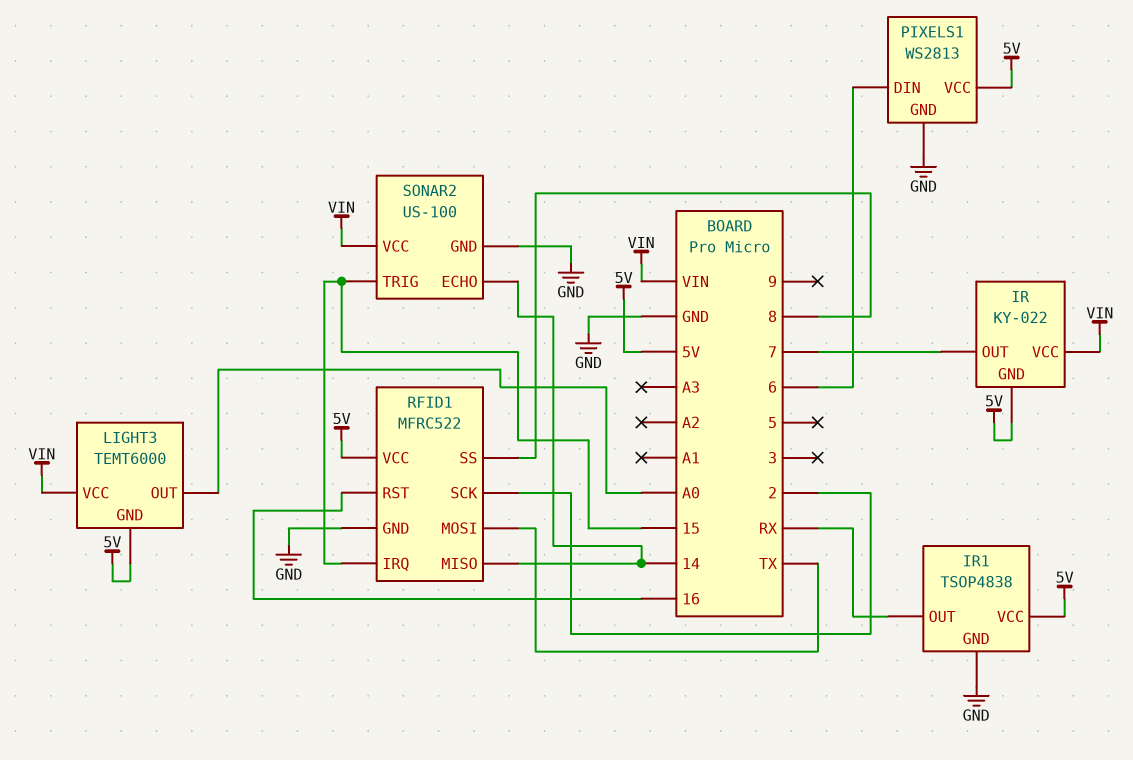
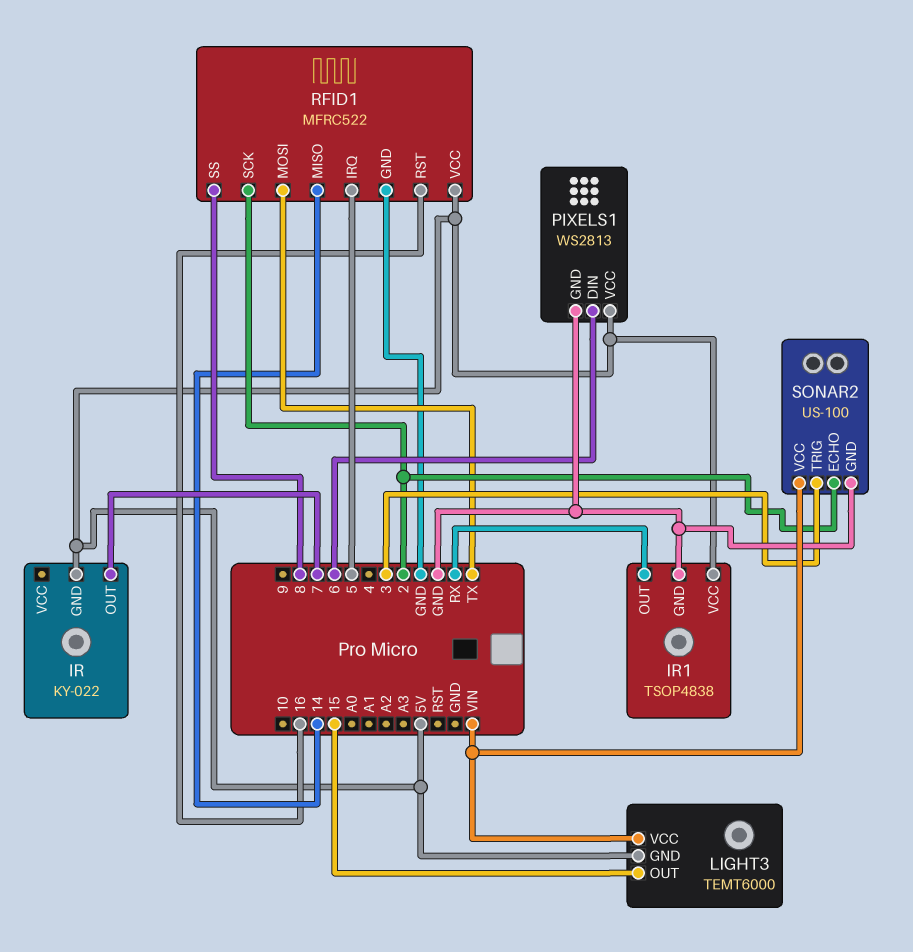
IR pin VCC: VIN -> none
LIGHT3 pin OUT: A0 -> 15
RFID1 pin IRQ: 15 -> 5
SONAR2 pin ECHO: 14 -> 2
SONAR2 pin TRIG: 15 -> 3

